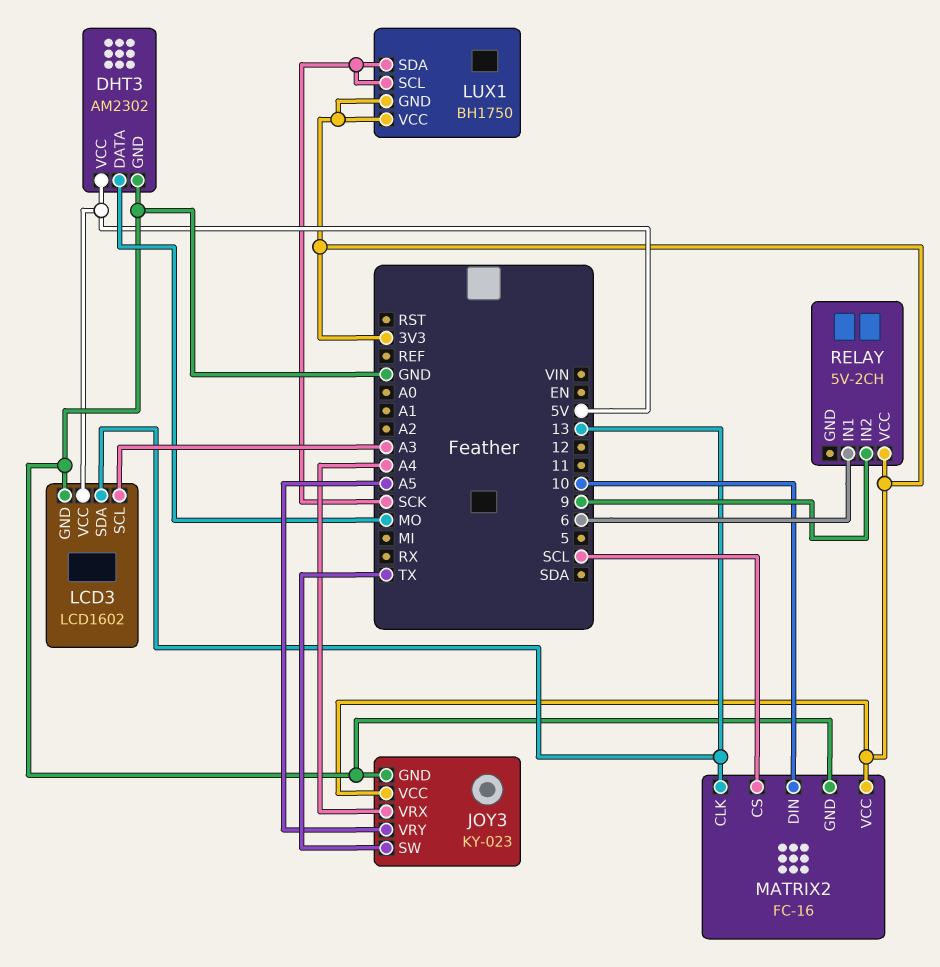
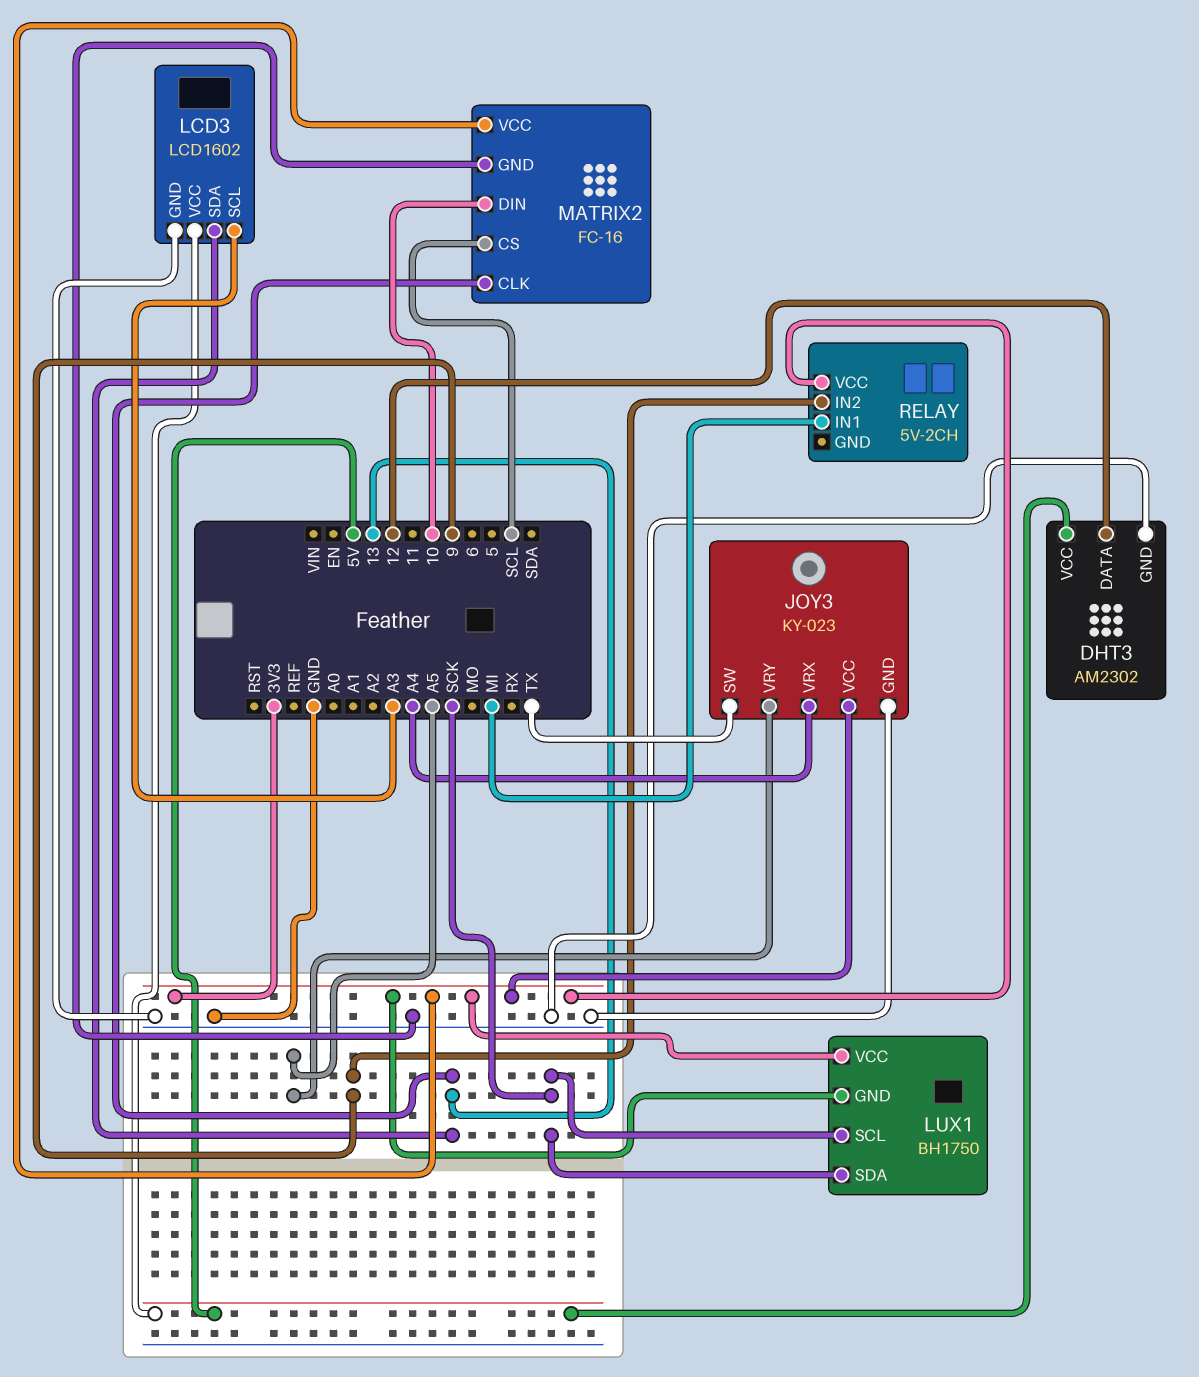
DHT3 pin DATA: MO -> 12
RELAY pin IN1: 6 -> MI

